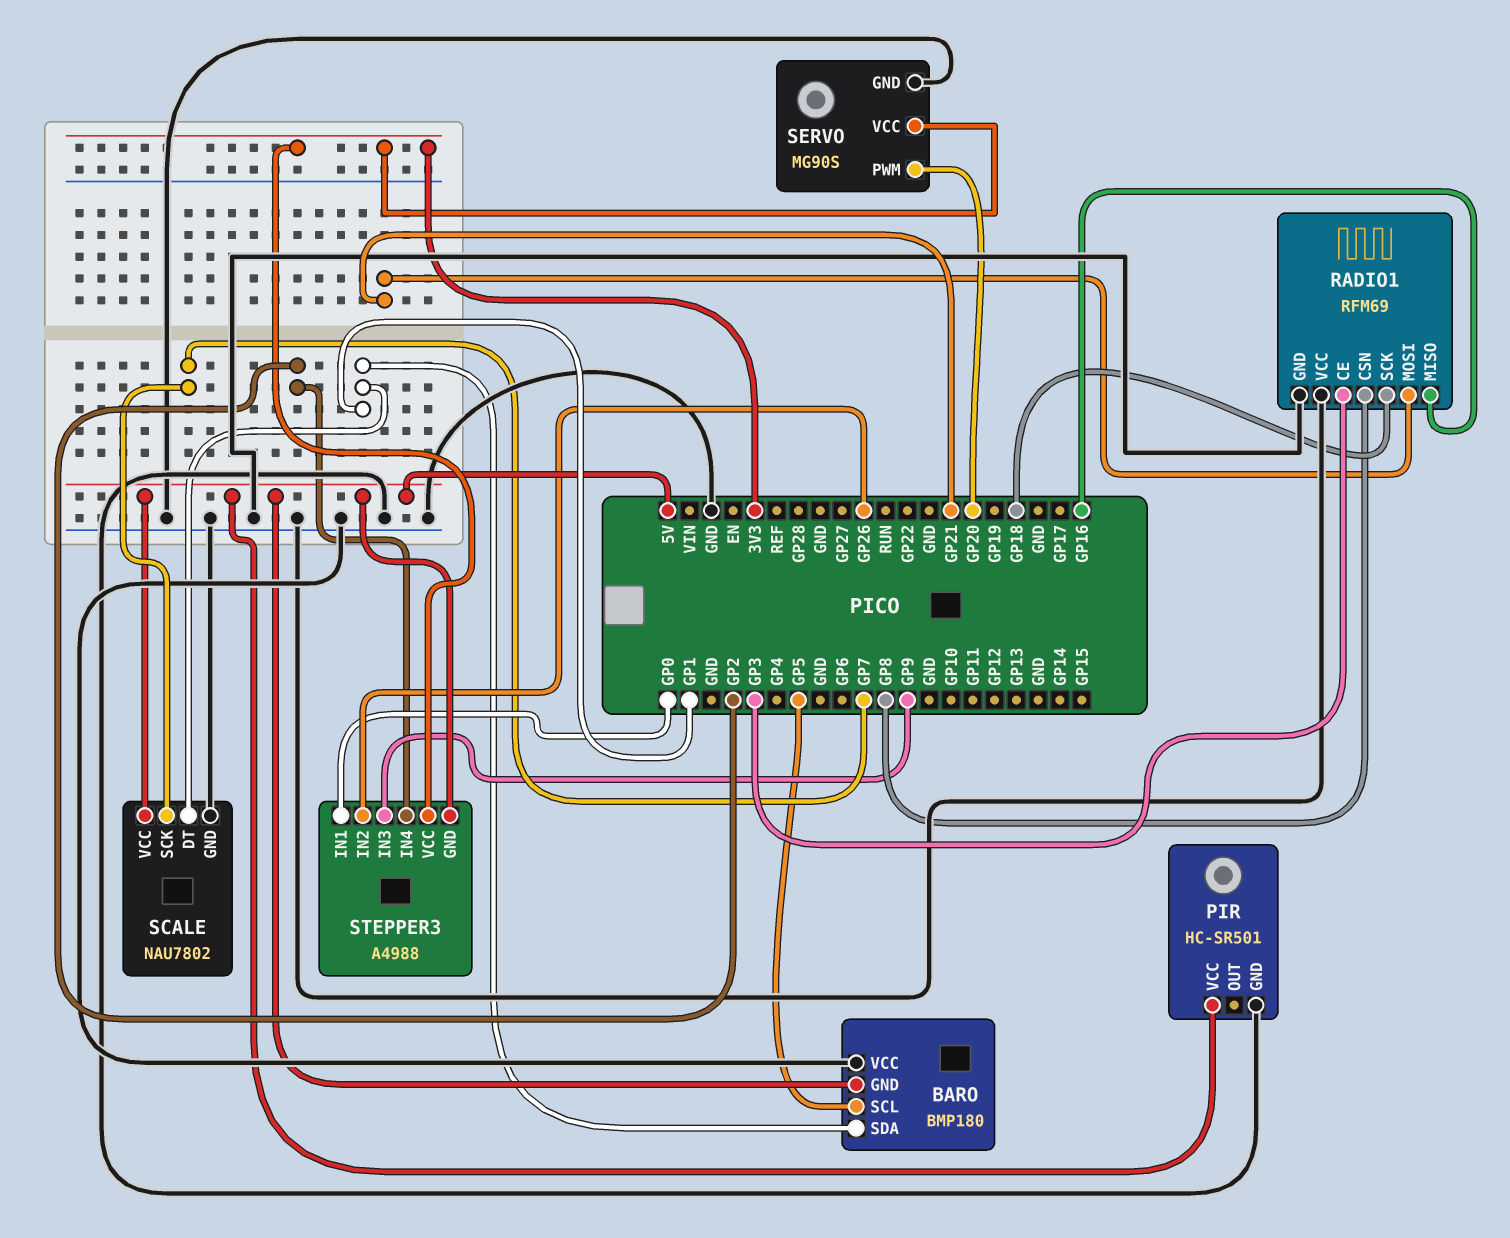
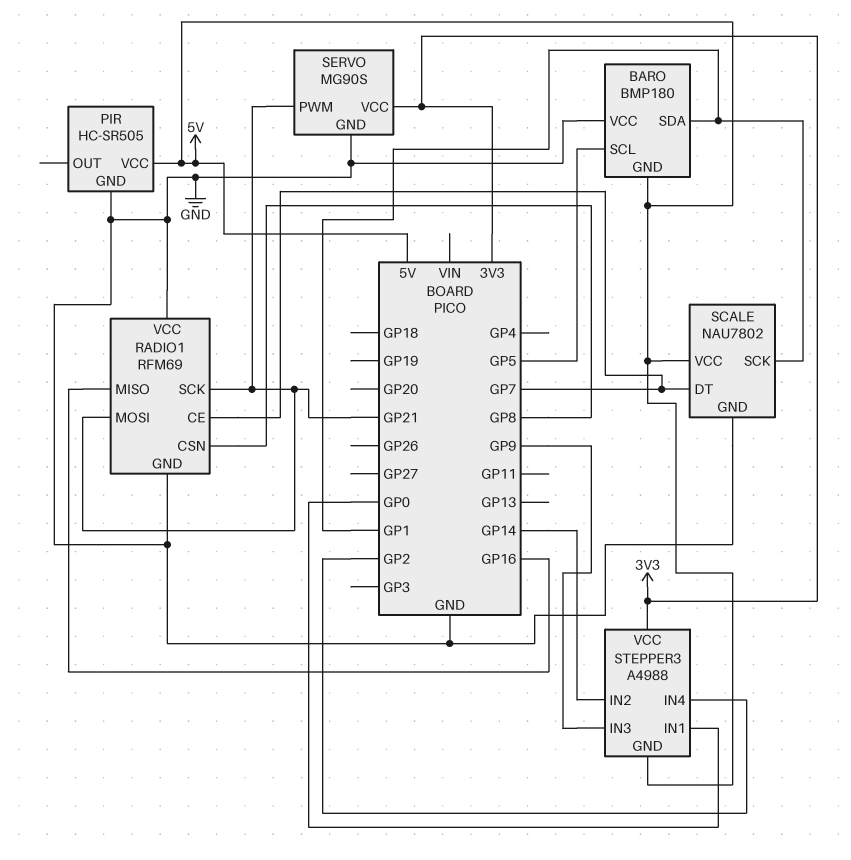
PIR: HC-SR501 -> HC-SR505
RADIO1 pin CE: GP3 -> GP7
RADIO1 pin SCK: GP18 -> GP21
SCALE pin DT: GP1 -> GP7
SCALE pin SCK: GP7 -> GP1
SERVO pin PWM: GP20 -> GP21
STEPPER3 pin IN2: GP26 -> GP14

